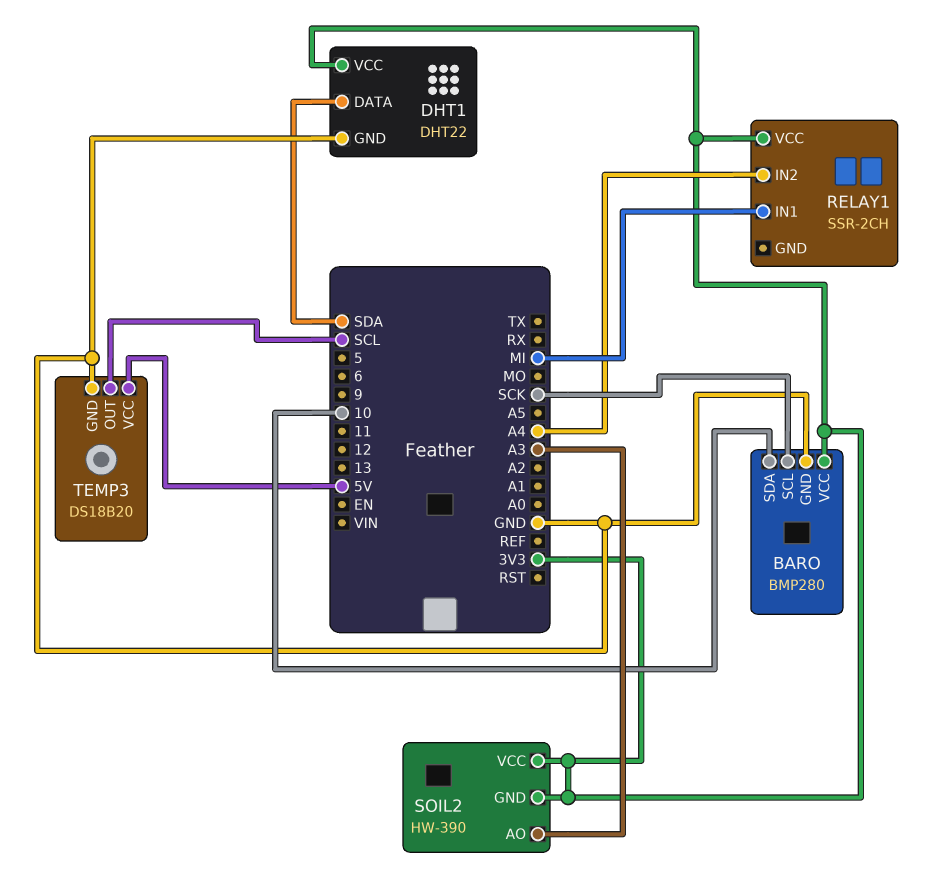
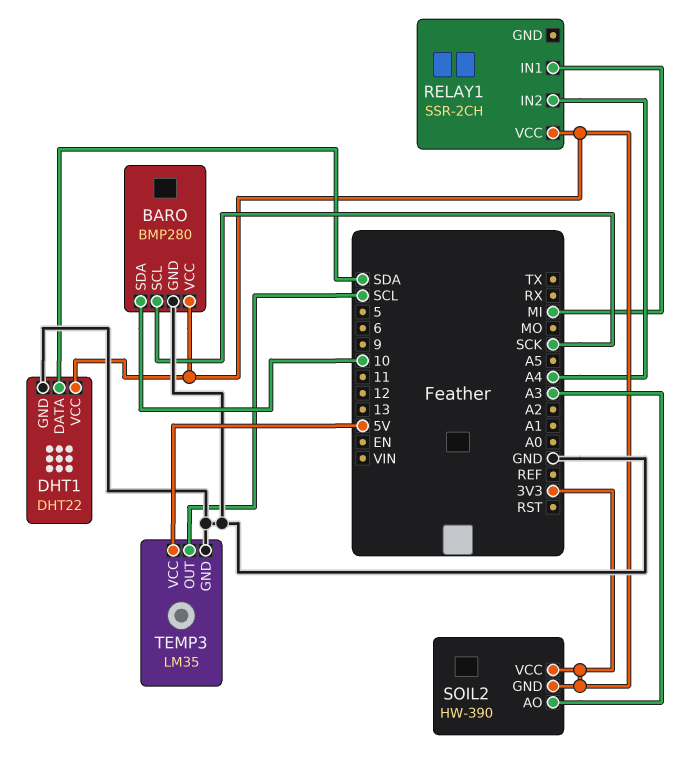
TEMP3: DS18B20 -> LM35

